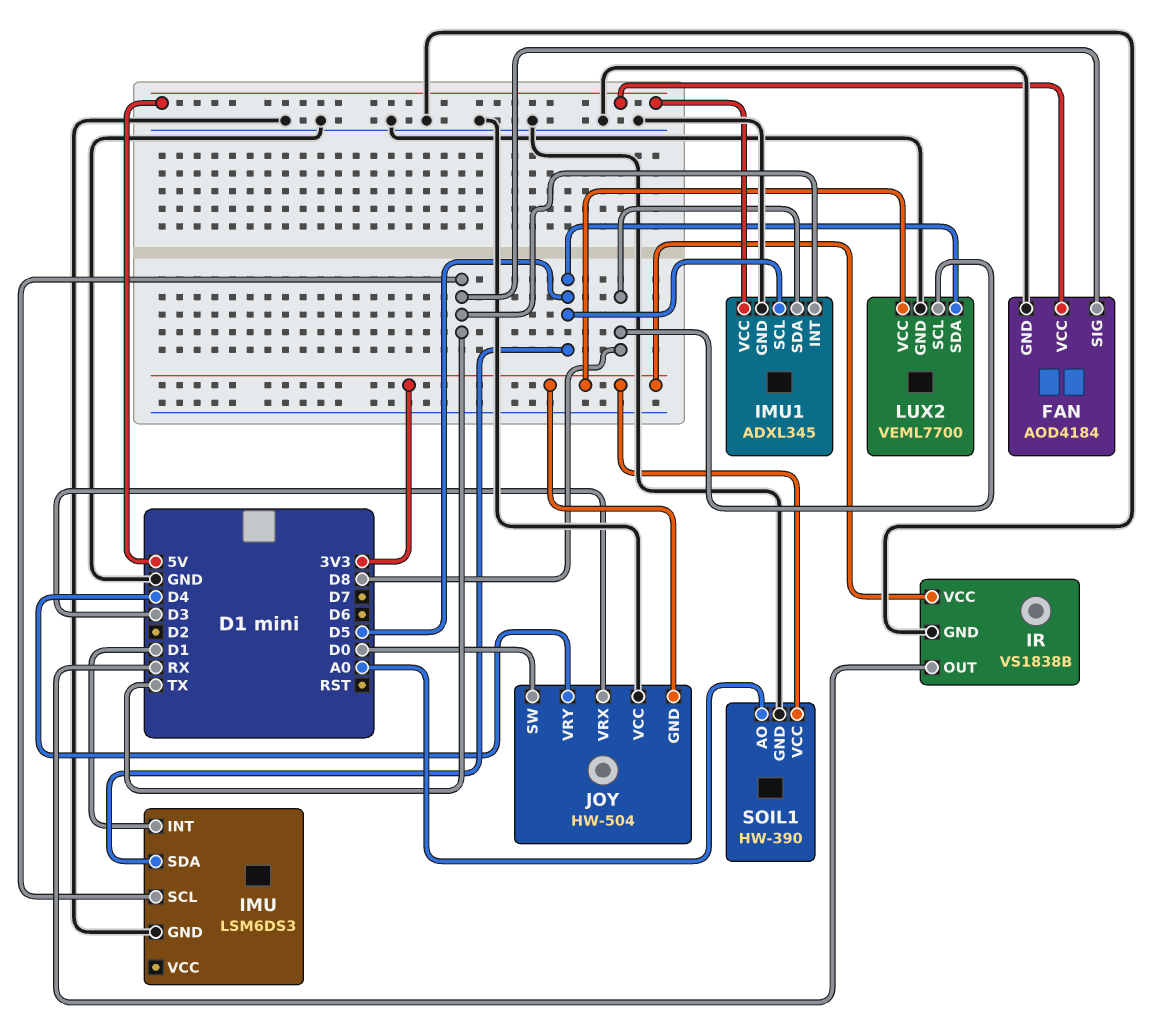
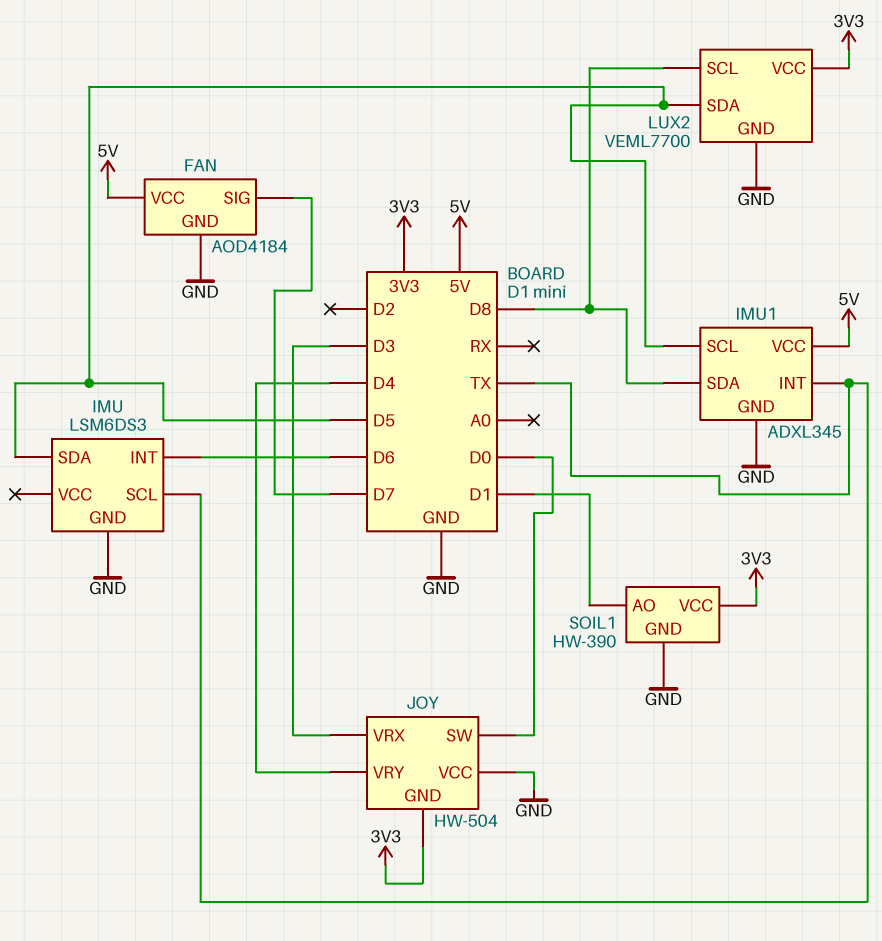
FAN pin SIG: TX -> D7
IMU pin INT: D1 -> D6
IR: VS1838B -> none
IR pin GND: GND -> none
IR pin OUT: RX -> none
IR pin VCC: 3V3 -> none
SOIL1 pin AO: A0 -> D1

